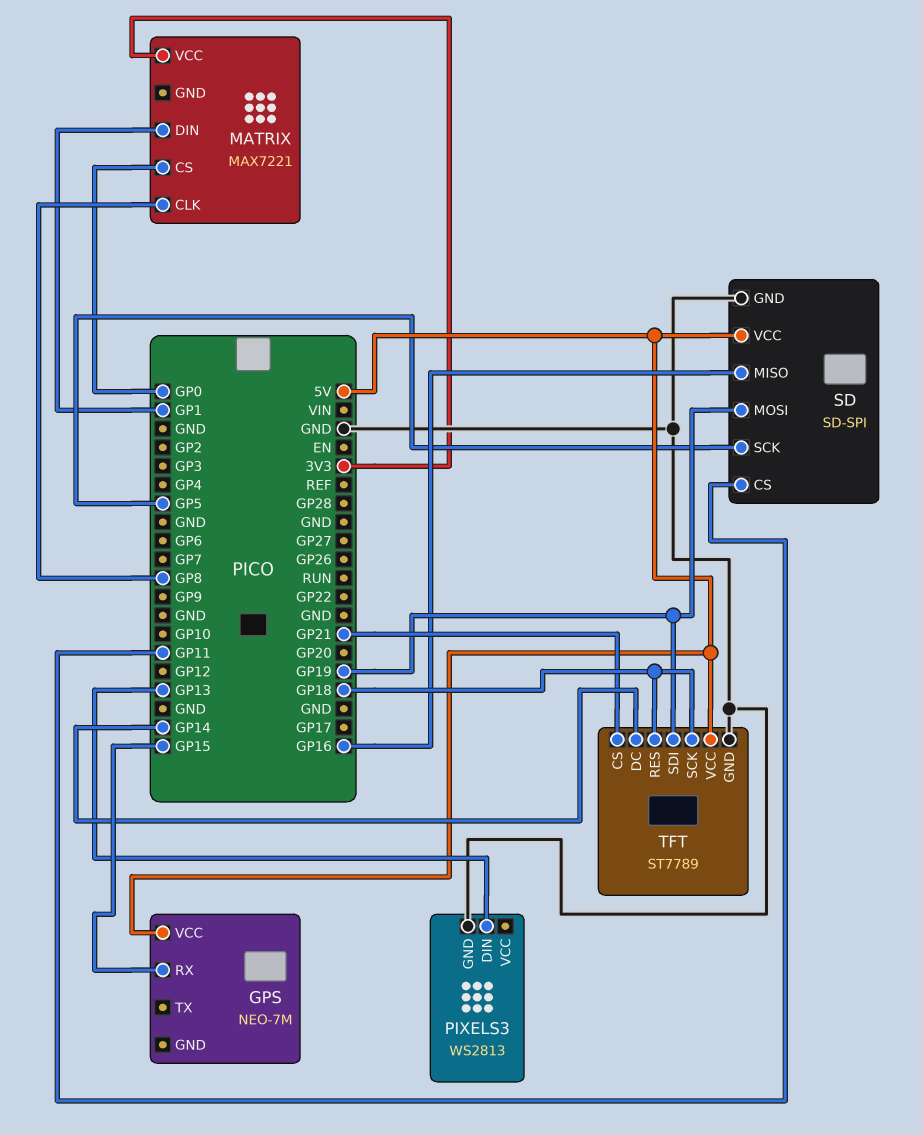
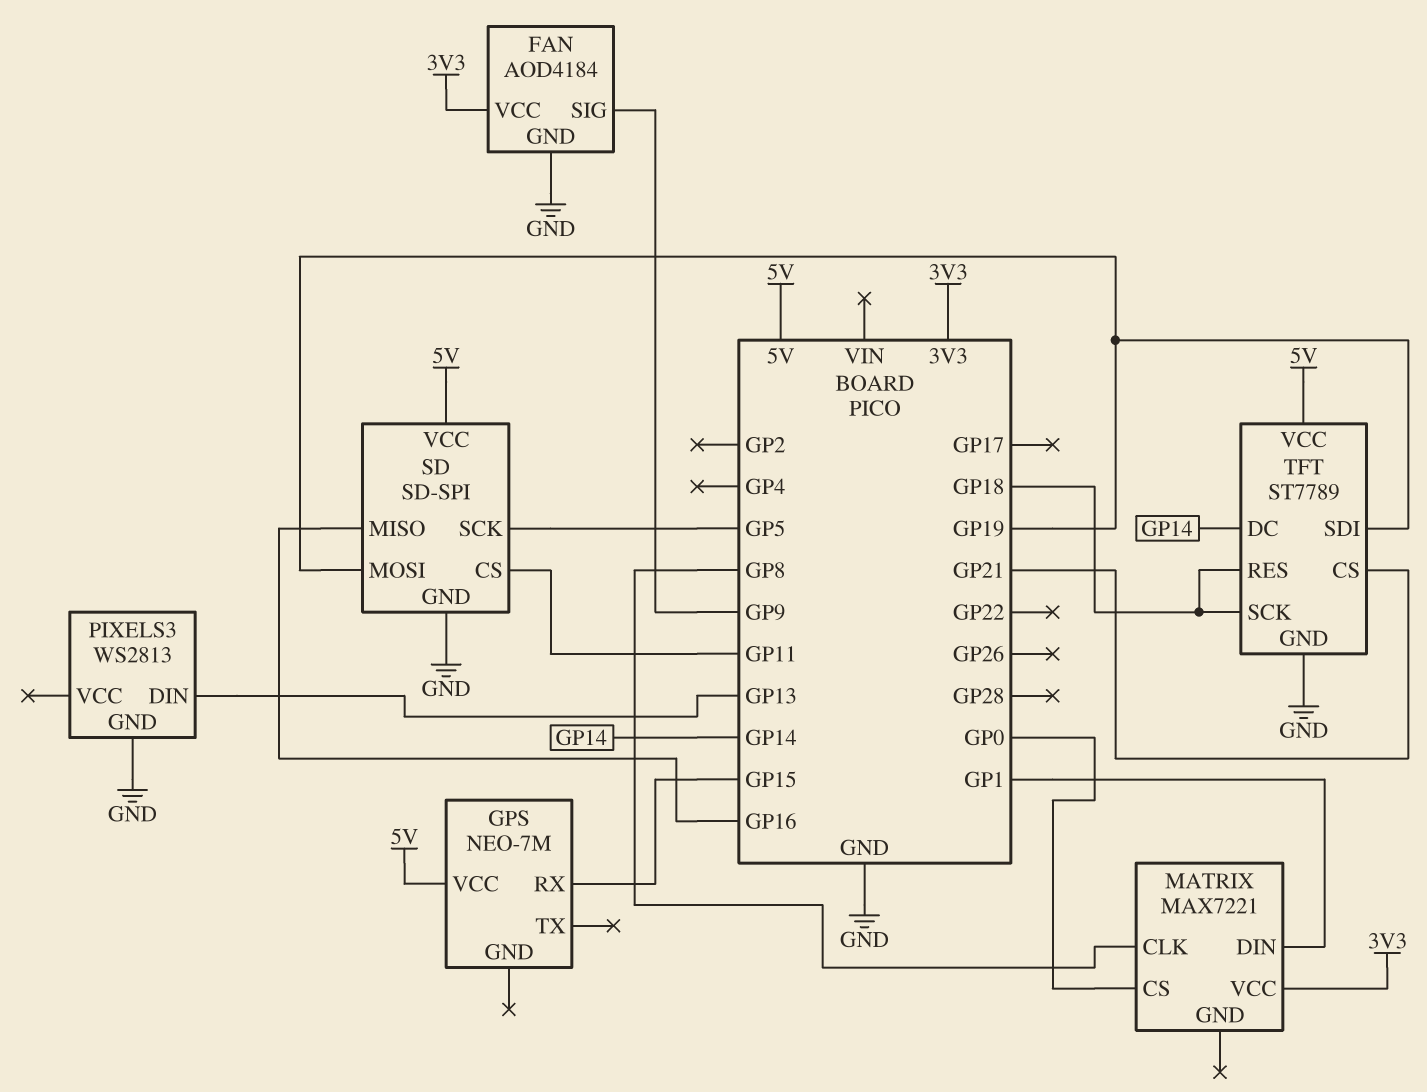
FAN: none -> AOD4184
FAN pin GND: none -> GND
FAN pin SIG: none -> GP9
FAN pin VCC: none -> 3V3

